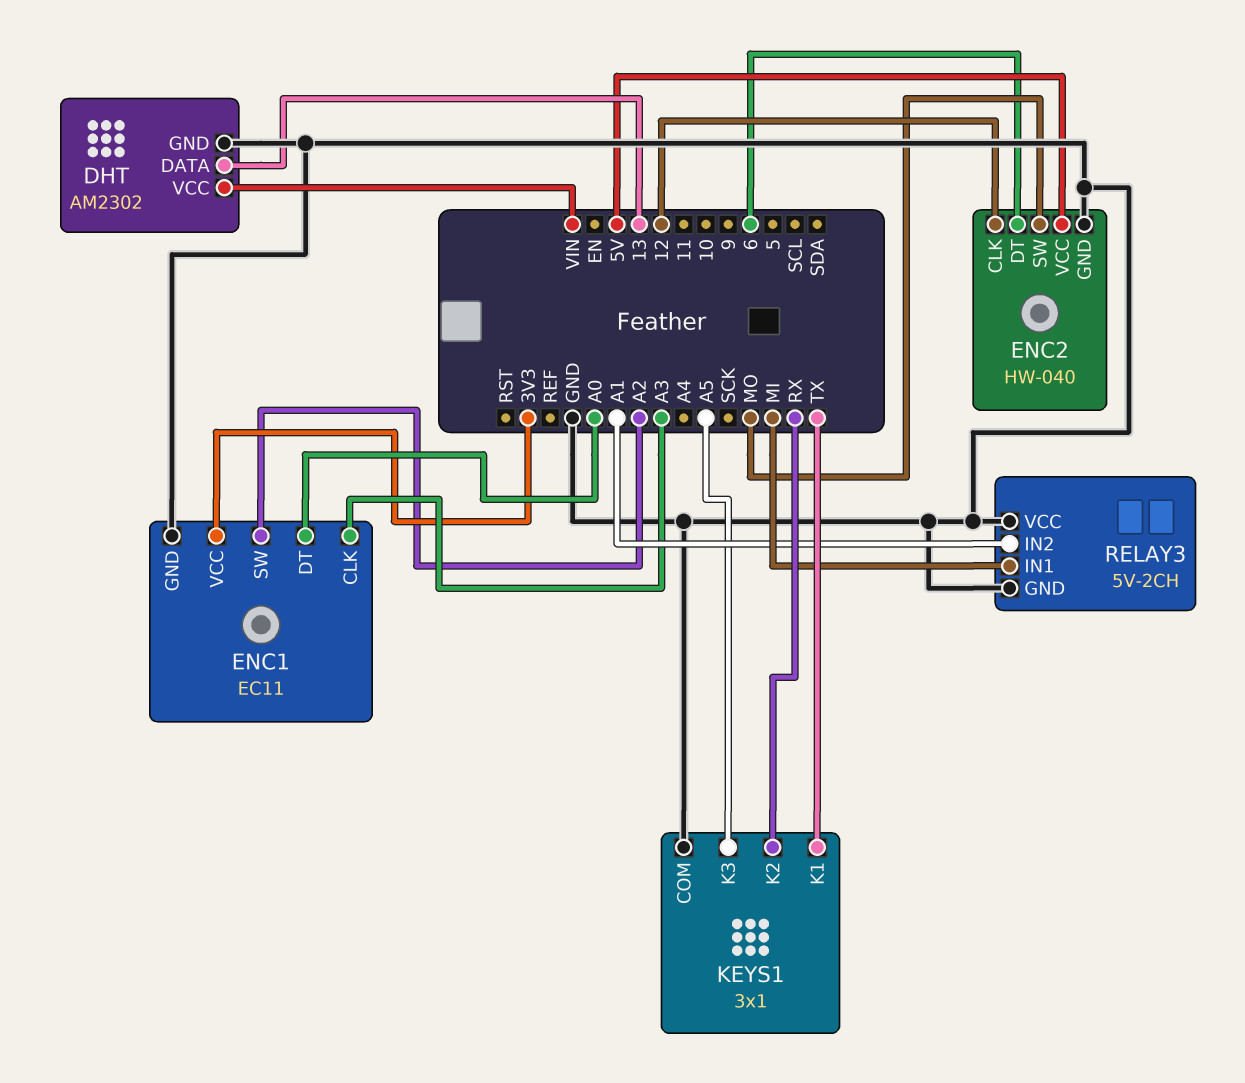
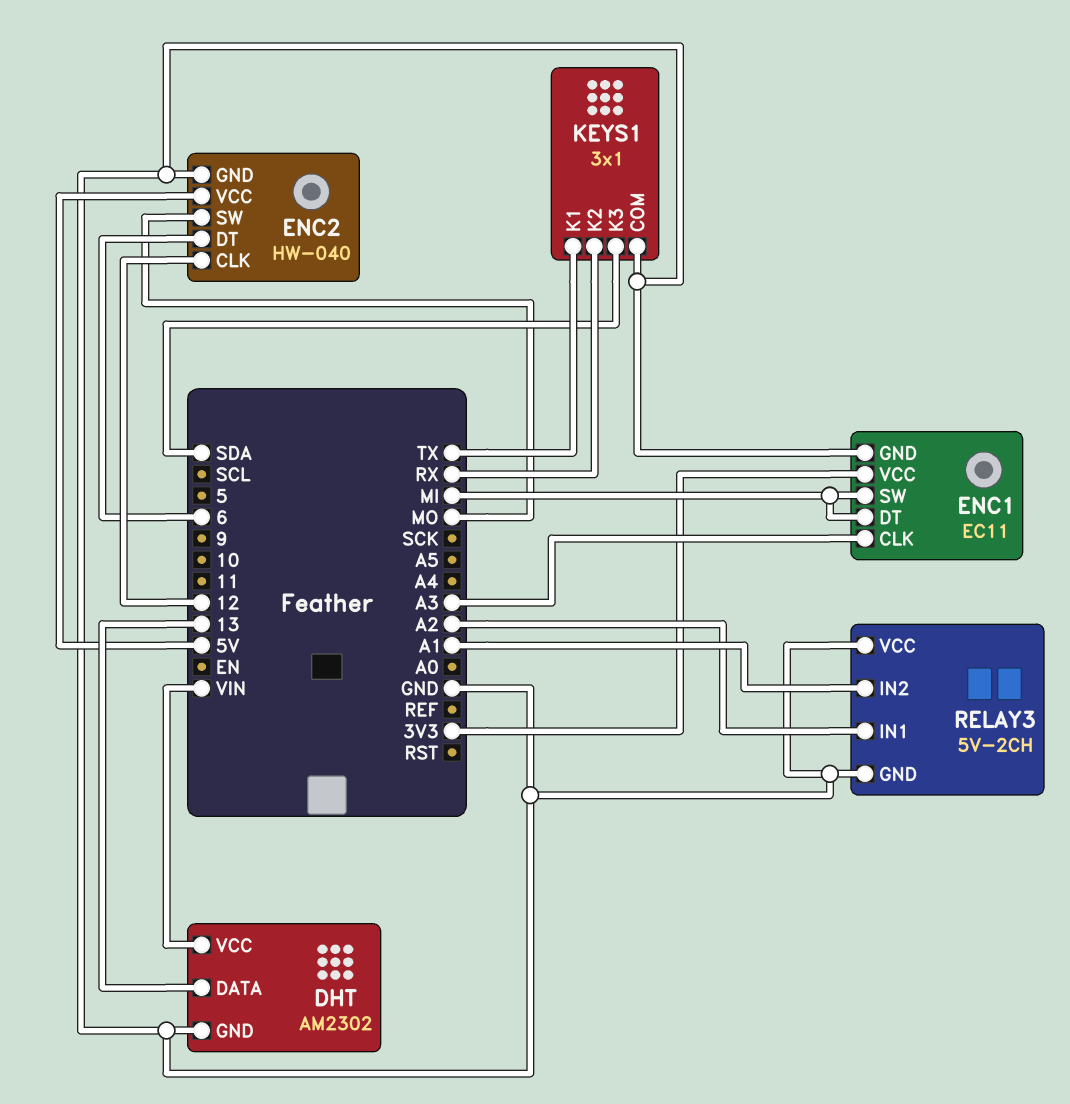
ENC1 pin DT: A0 -> MI
ENC1 pin SW: A2 -> MI
KEYS1 pin K3: A5 -> SDA
RELAY3 pin IN1: MI -> A2

